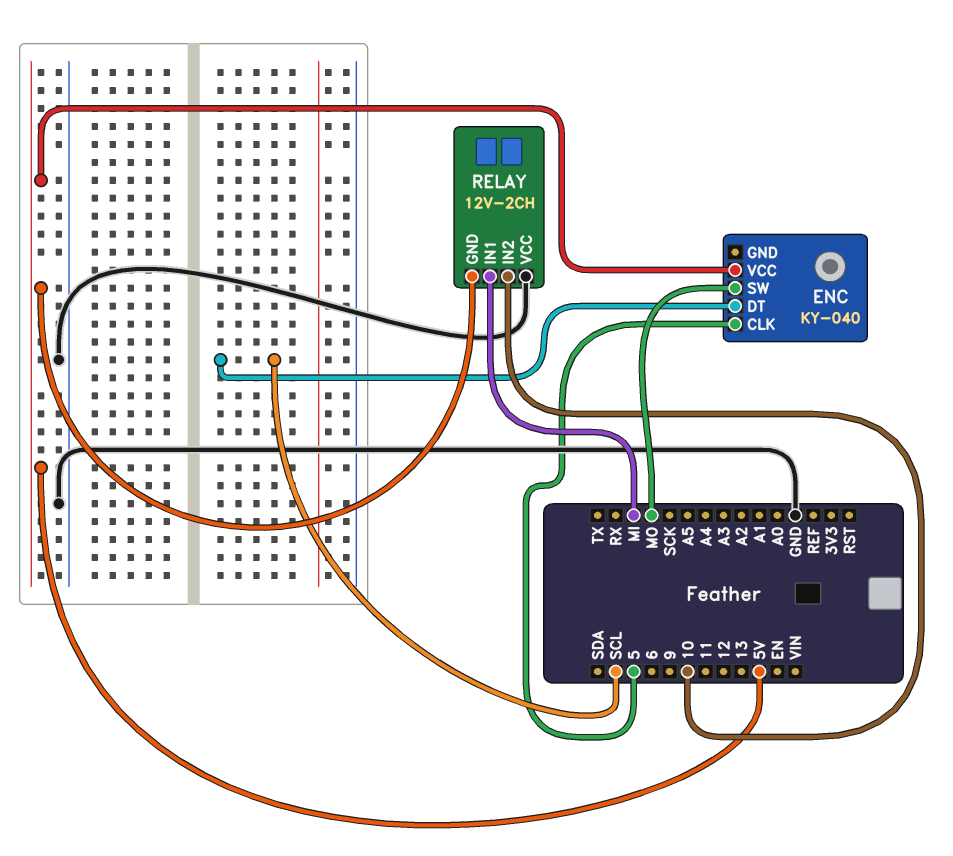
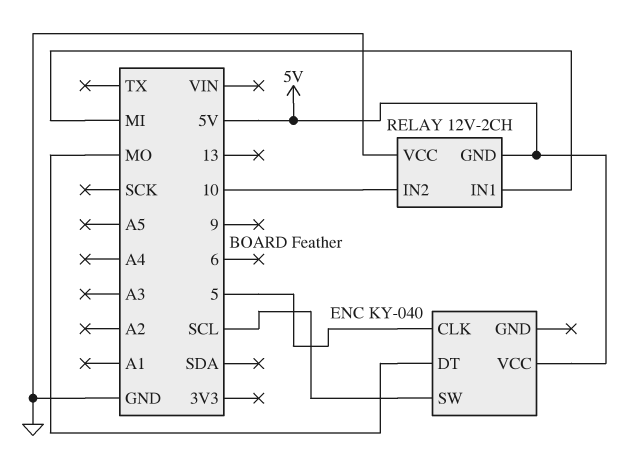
ENC pin DT: SCL -> MO
ENC pin SW: MO -> SCL

